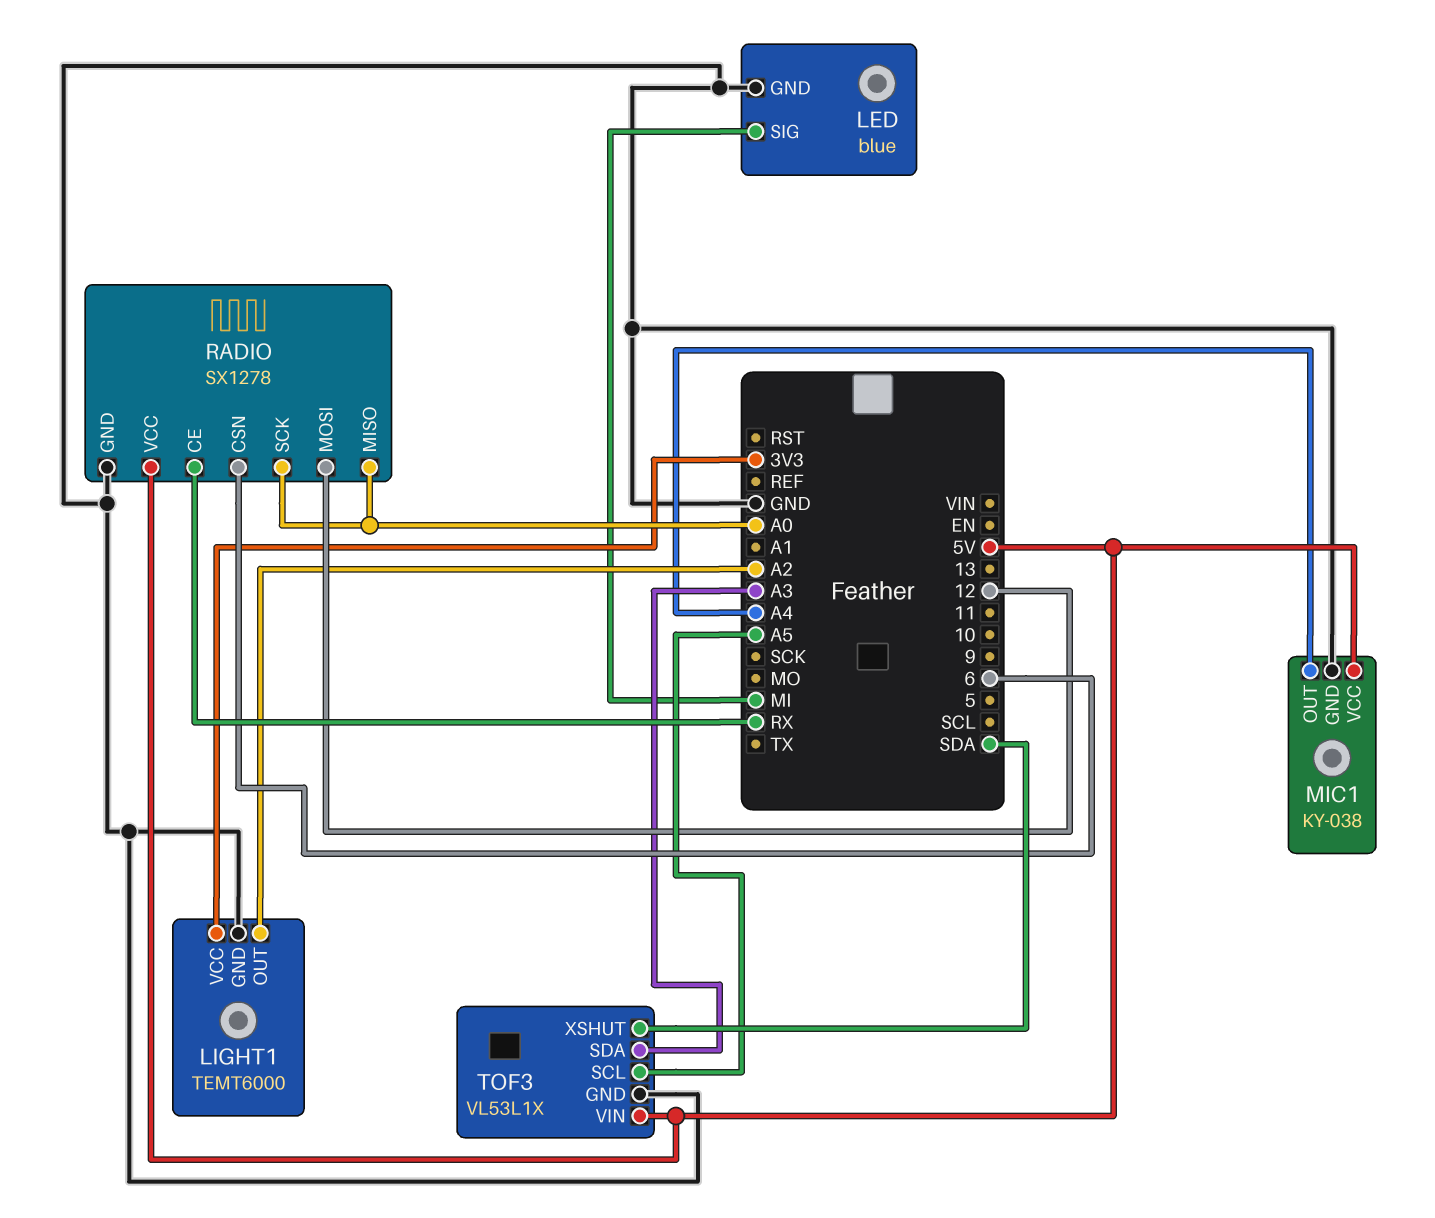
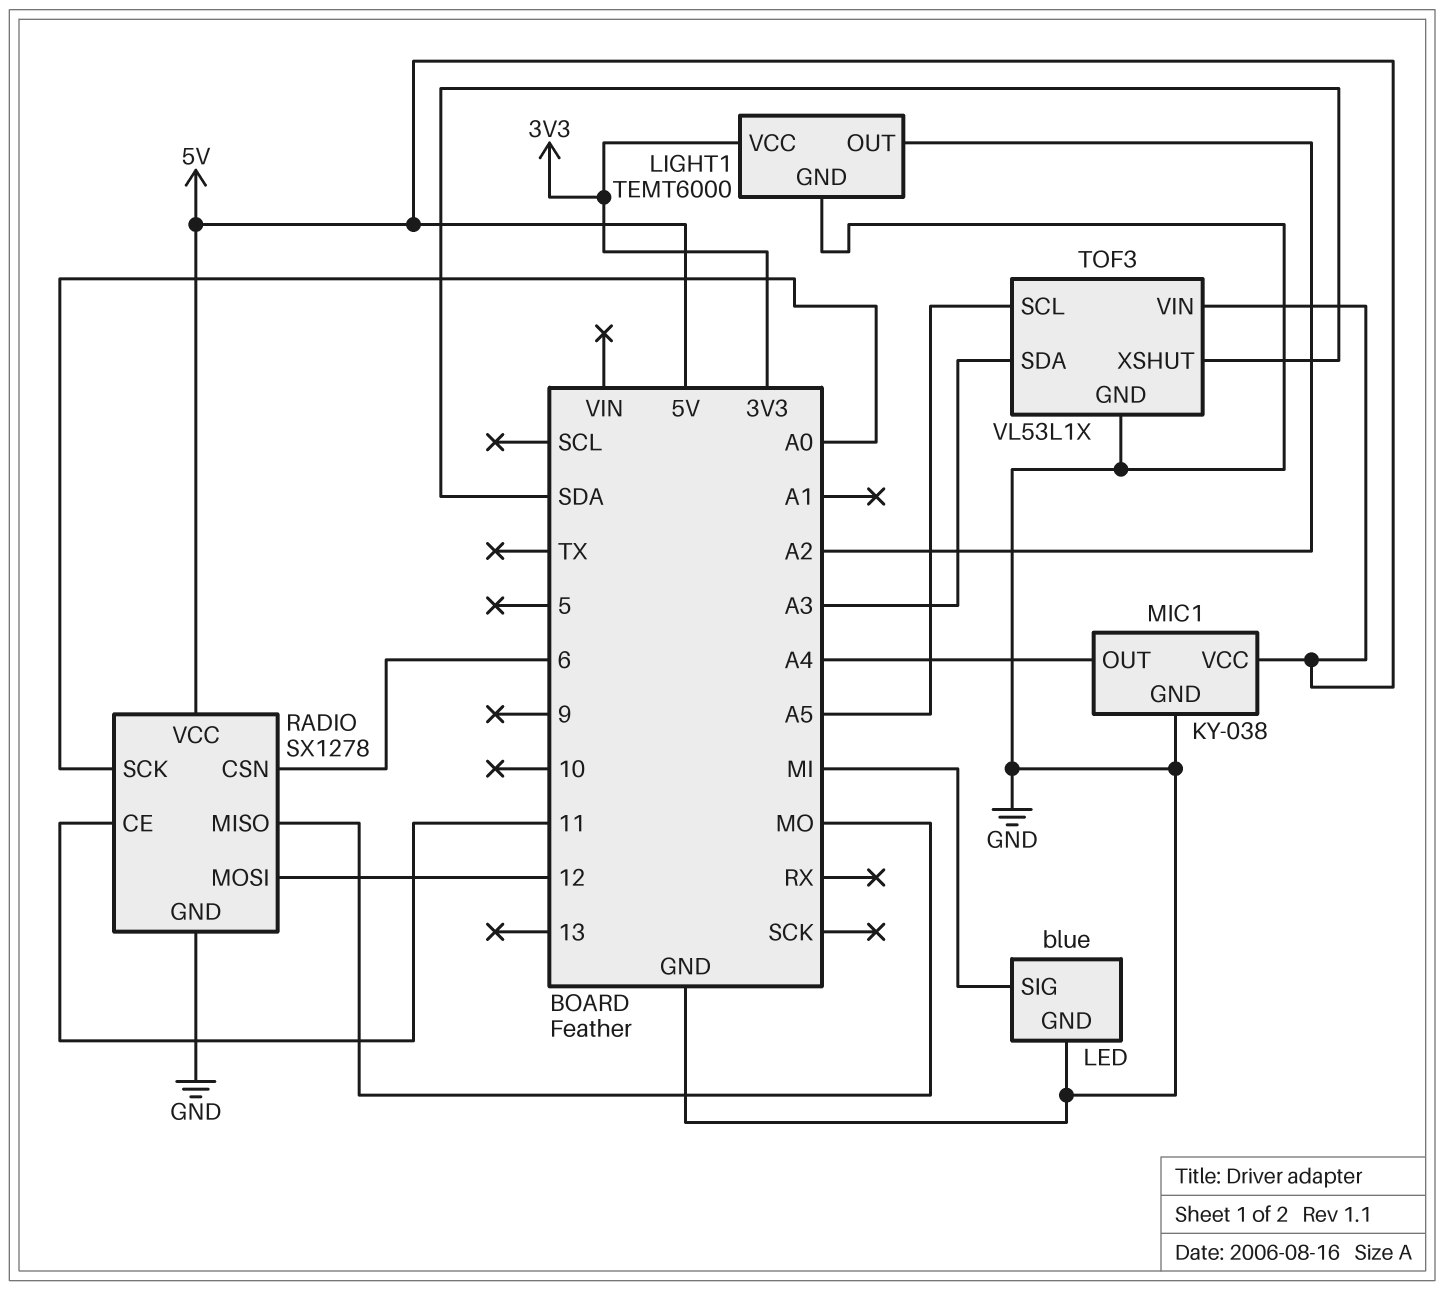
RADIO pin CE: RX -> 11
RADIO pin MISO: A0 -> MO

